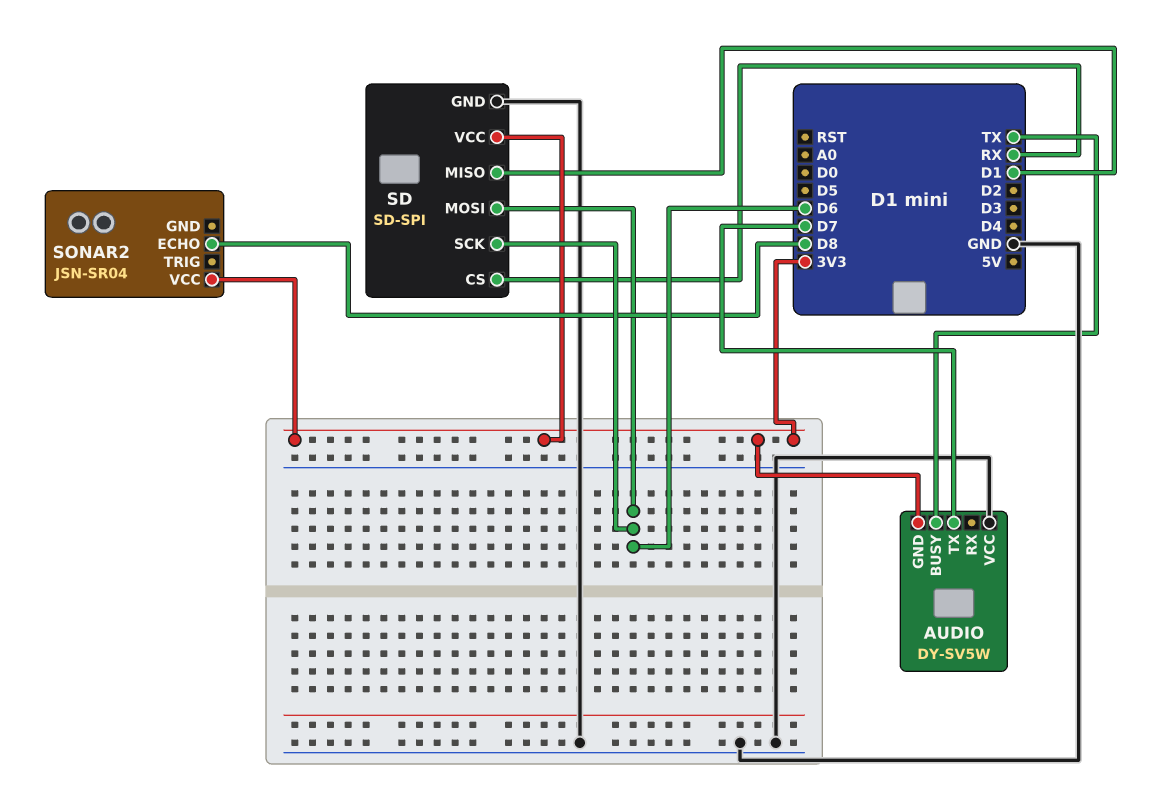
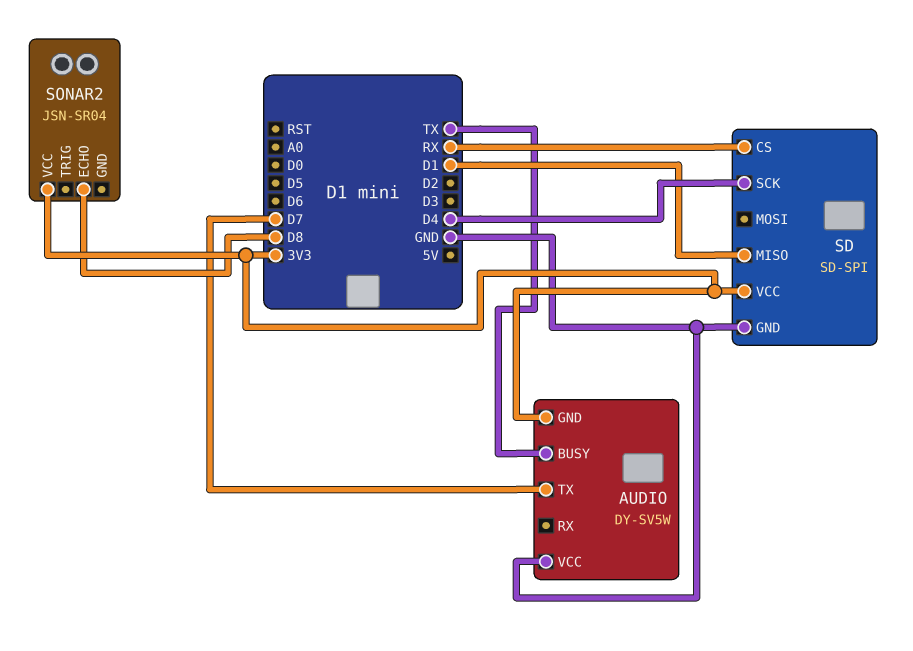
SD pin MOSI: D6 -> none
SD pin SCK: D6 -> D4

